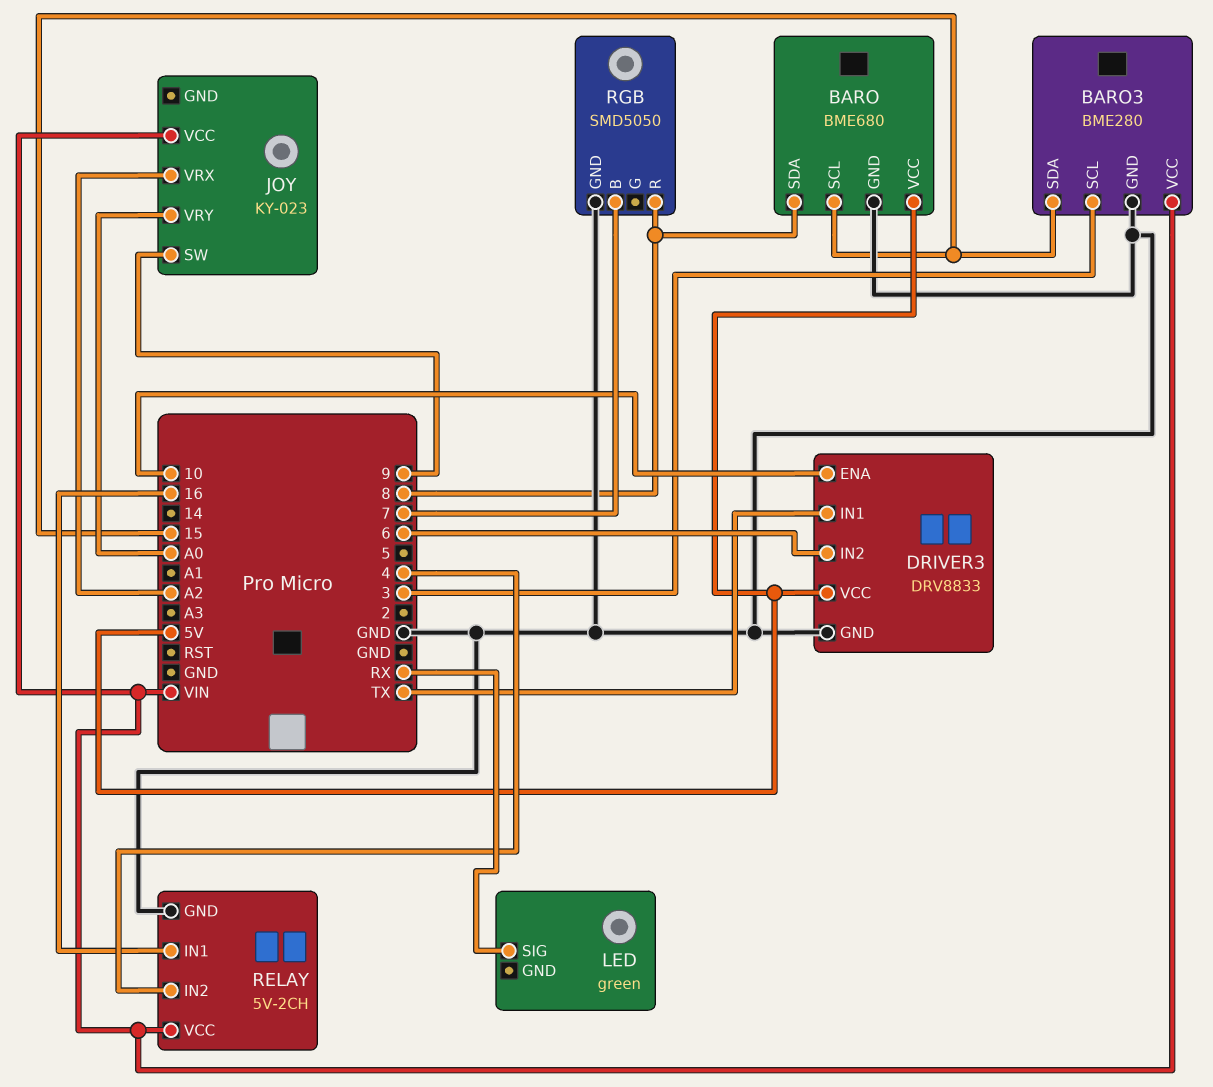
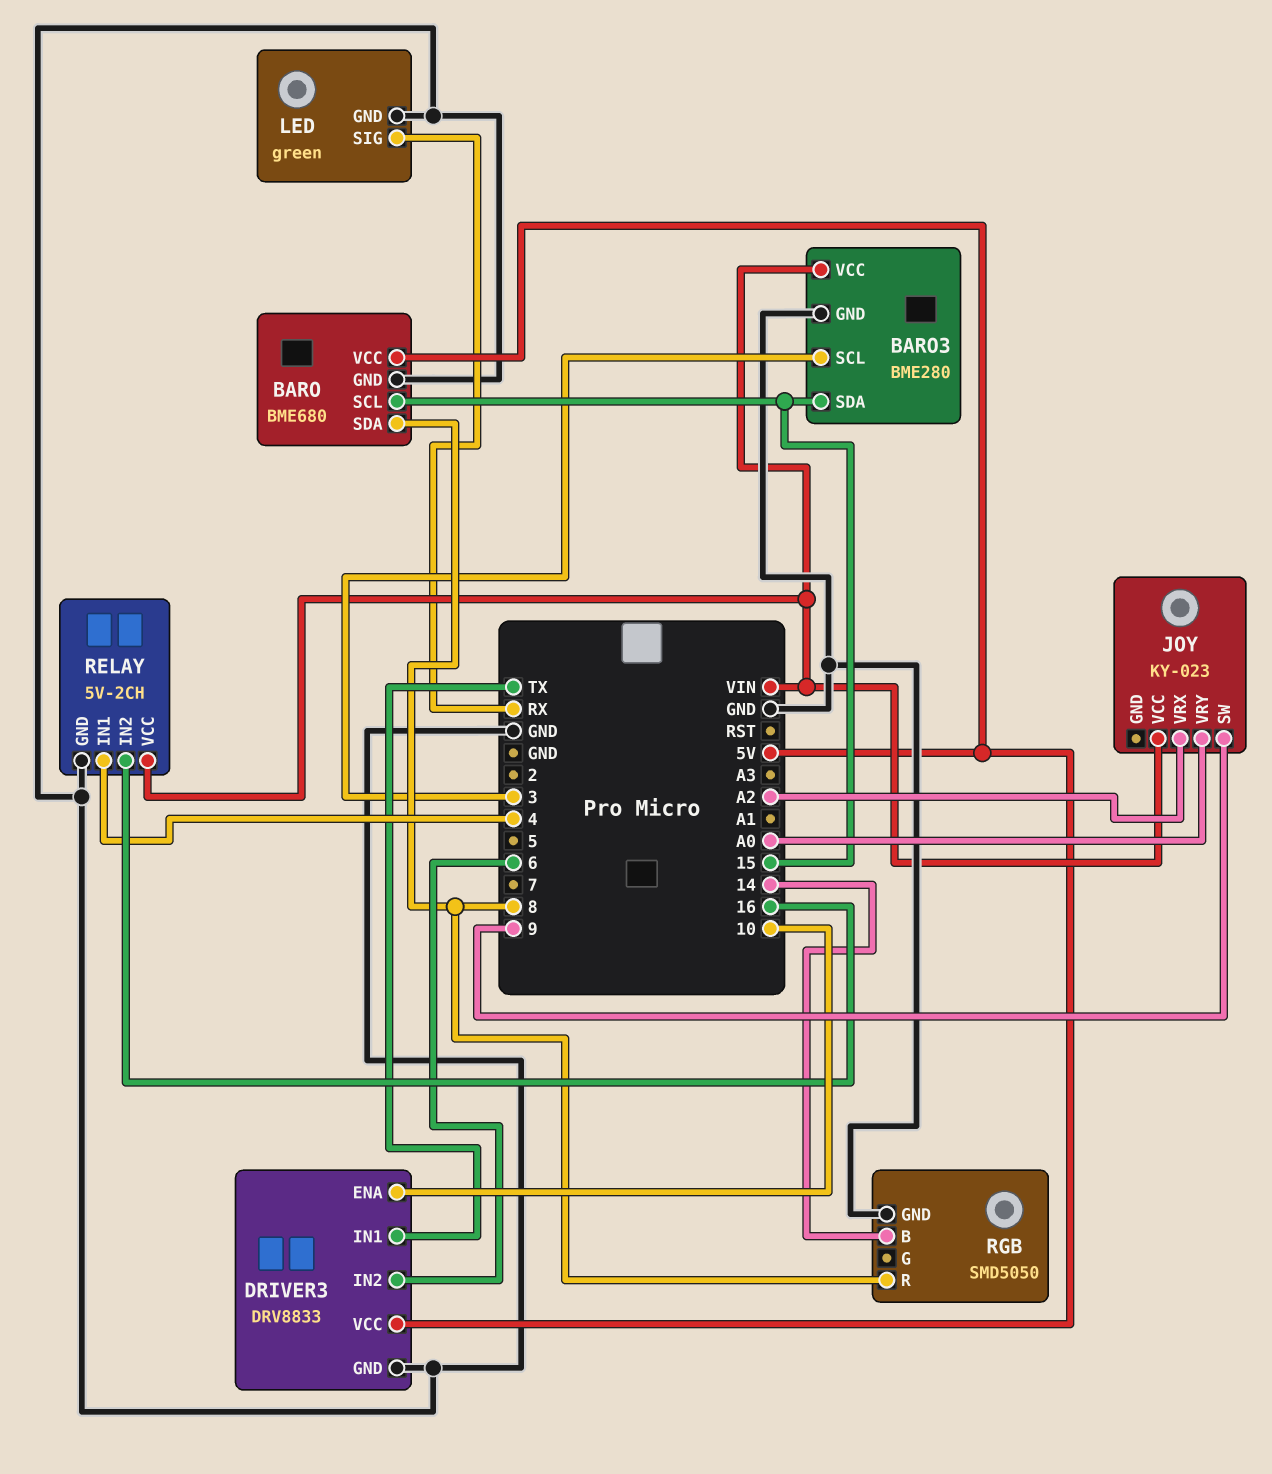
LED pin GND: none -> GND
RELAY pin IN1: 16 -> 4
RELAY pin IN2: 4 -> 16
RGB pin B: 7 -> 14

